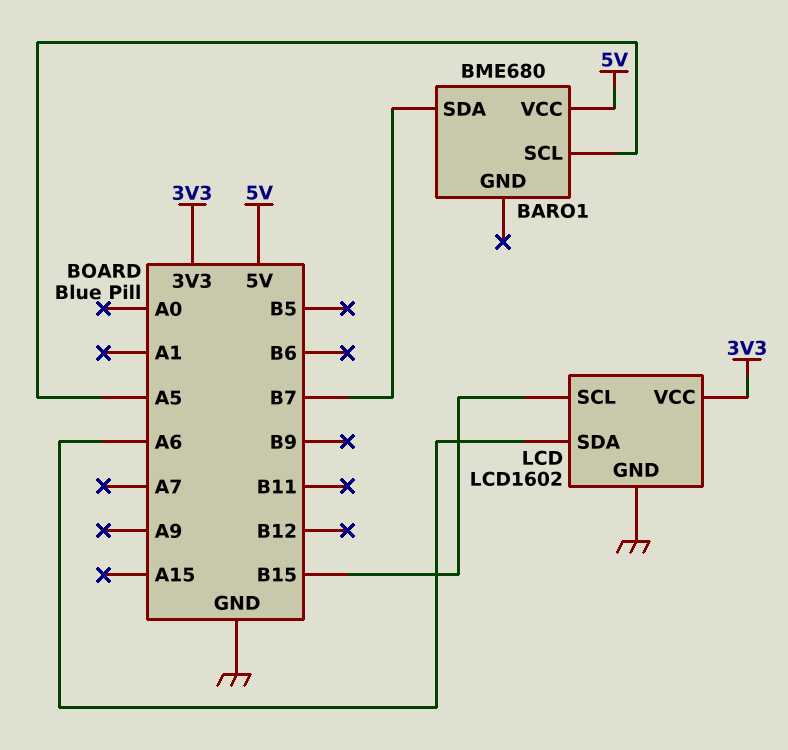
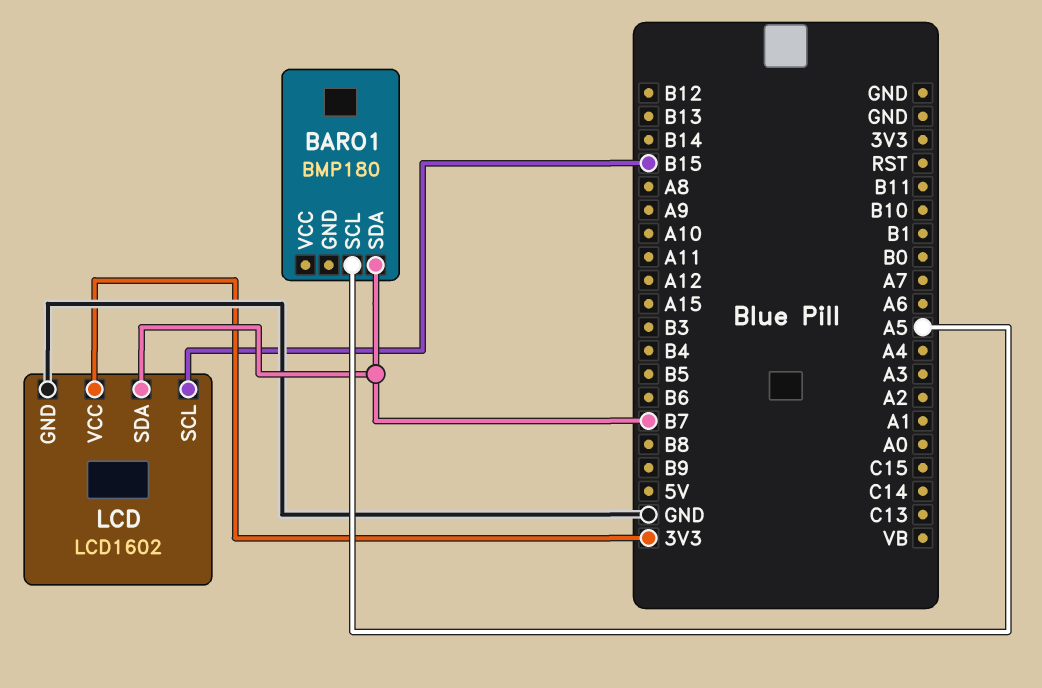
BARO1: BME680 -> BMP180
BARO1 pin VCC: 5V -> none
LCD pin SDA: A6 -> B7

